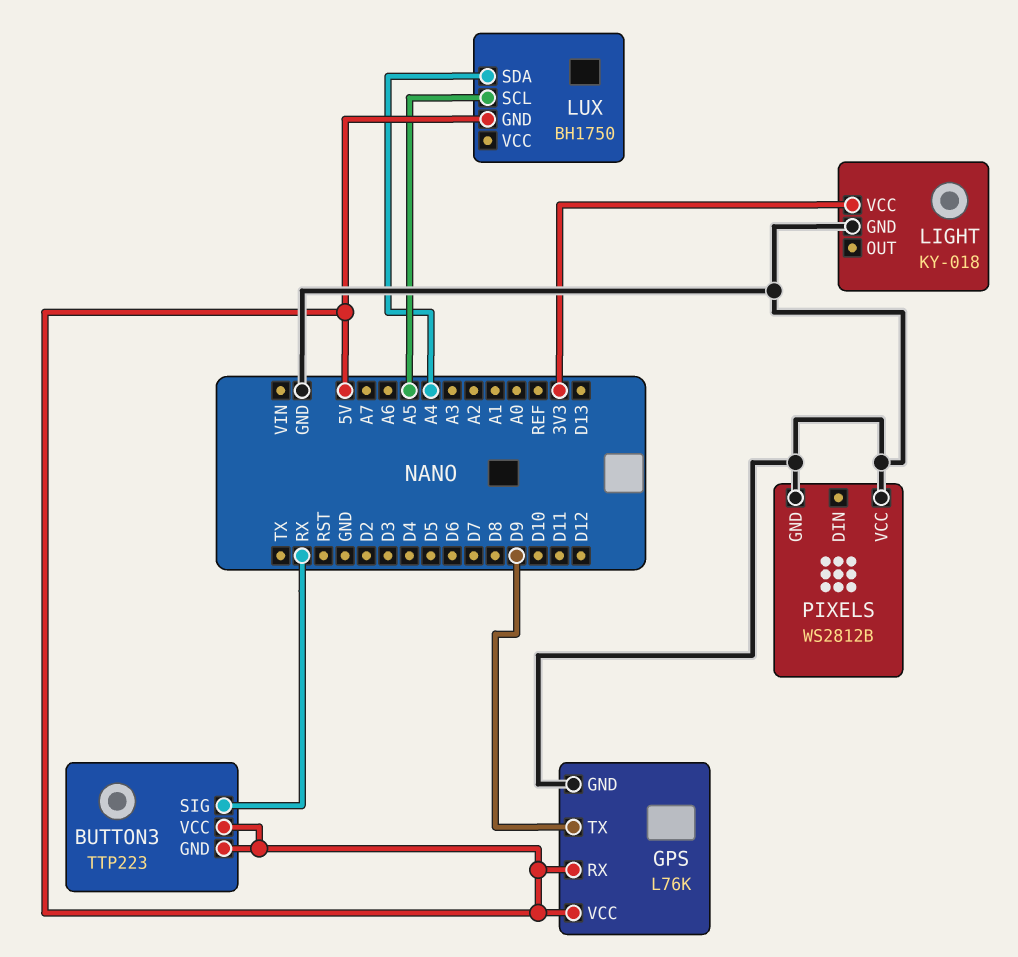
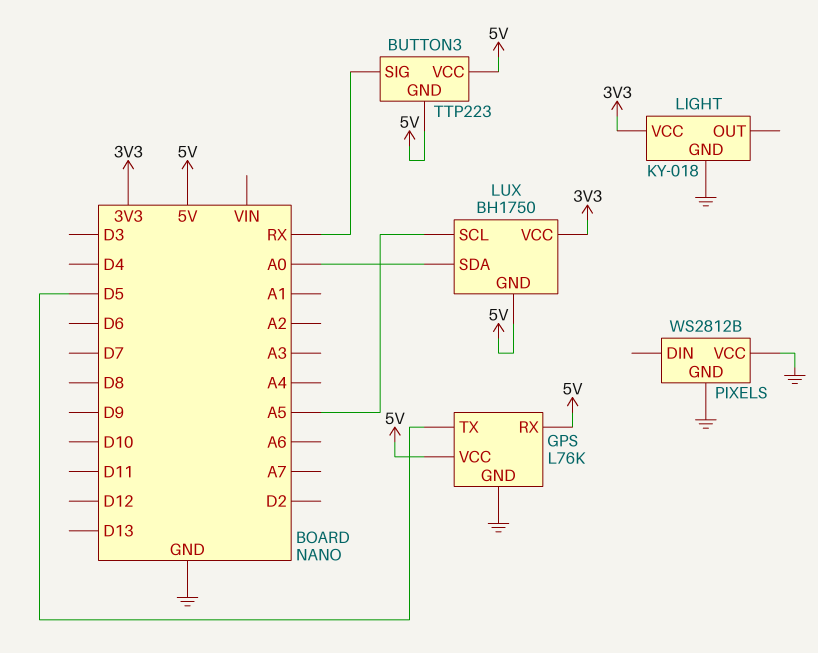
GPS pin TX: D9 -> D5
LUX pin SDA: A4 -> A0
LUX pin VCC: none -> 3V3

